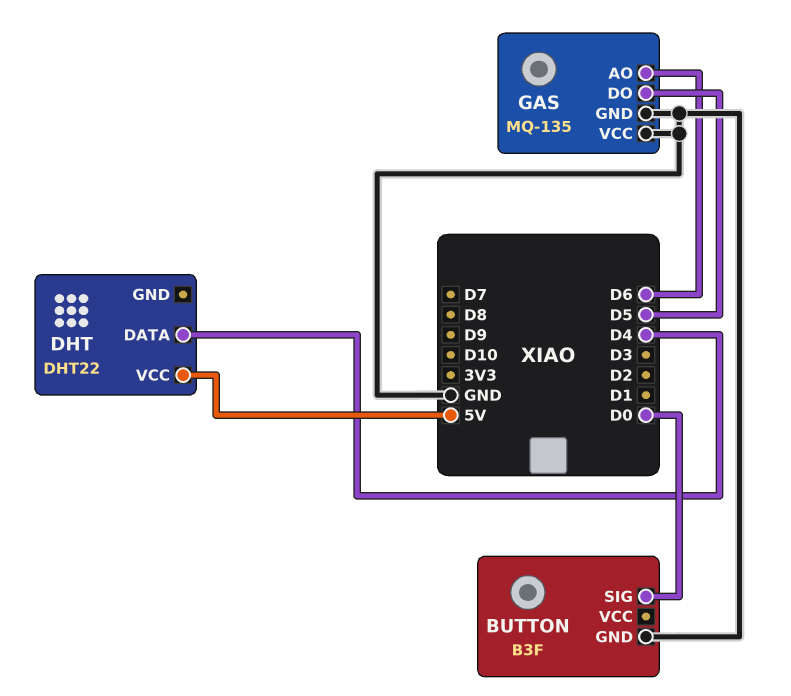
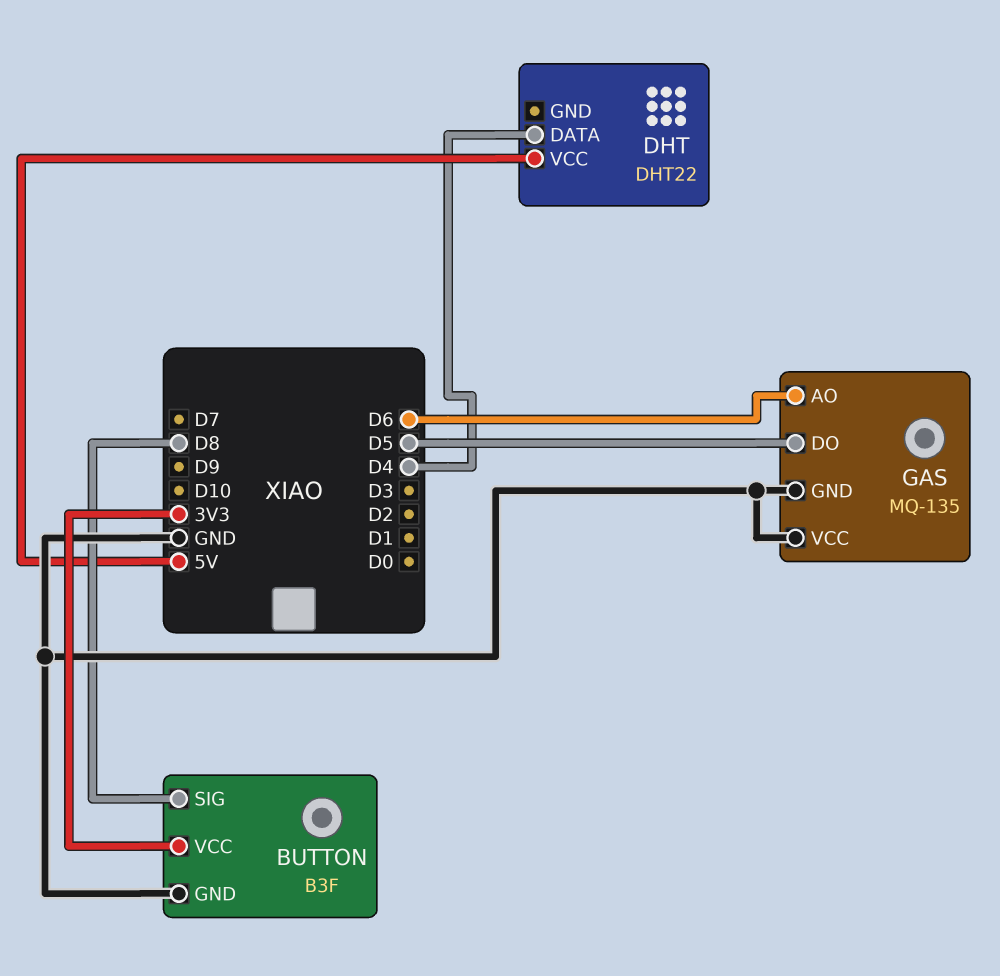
BUTTON pin SIG: D0 -> D8
BUTTON pin VCC: none -> 3V3

